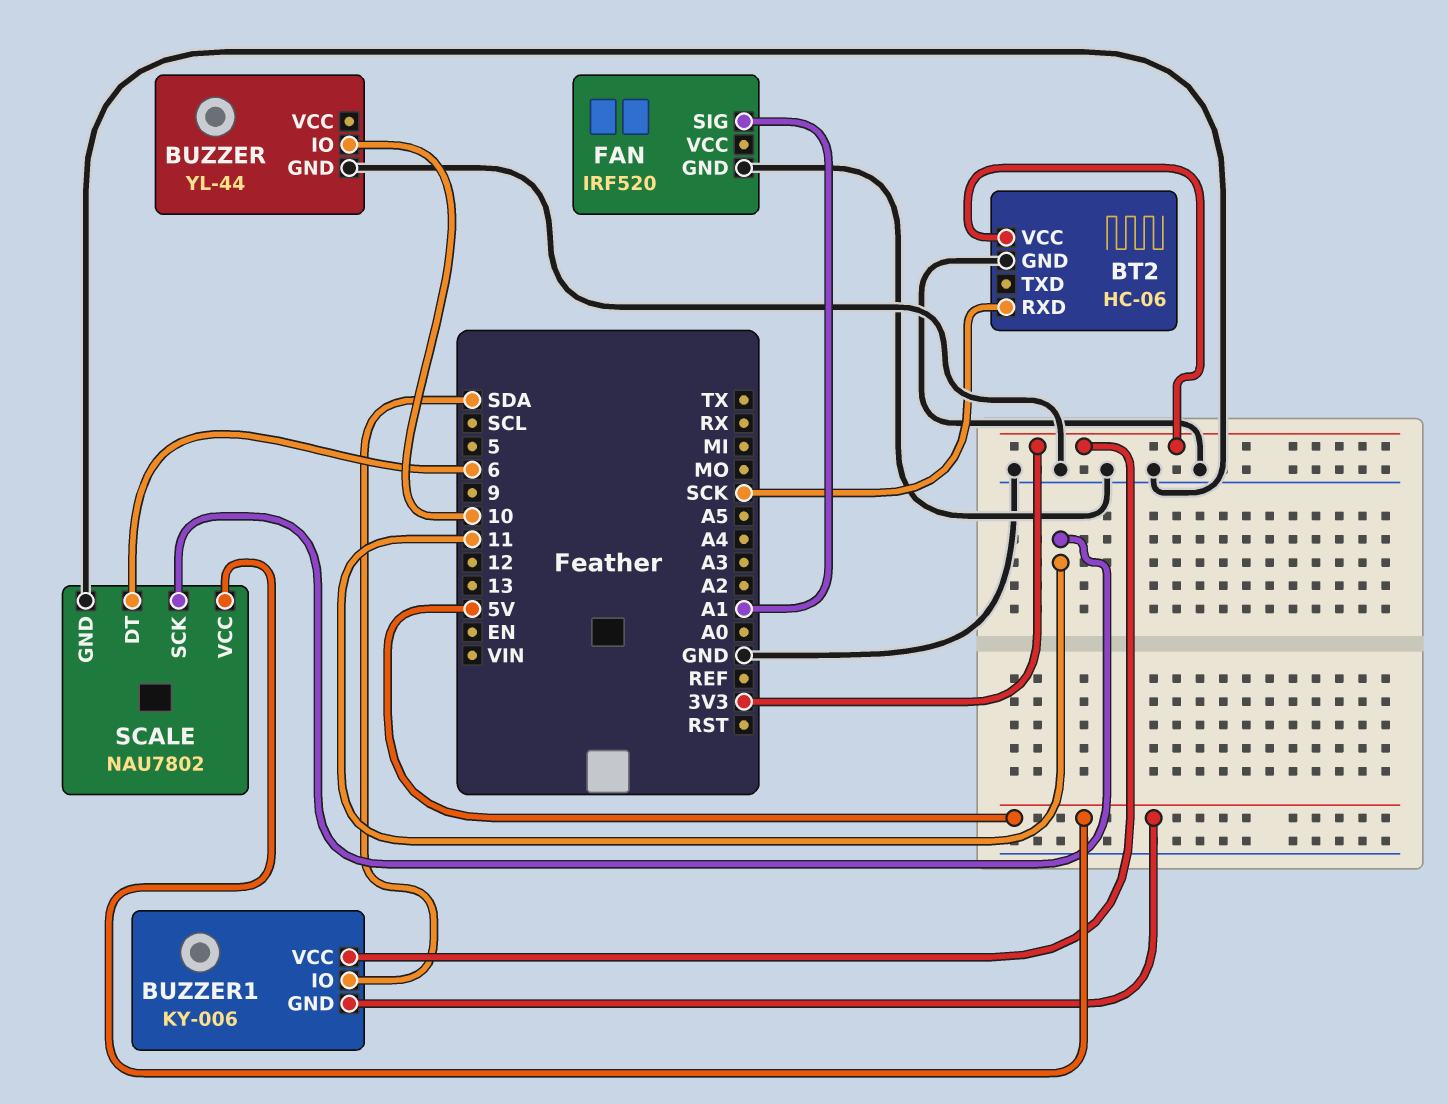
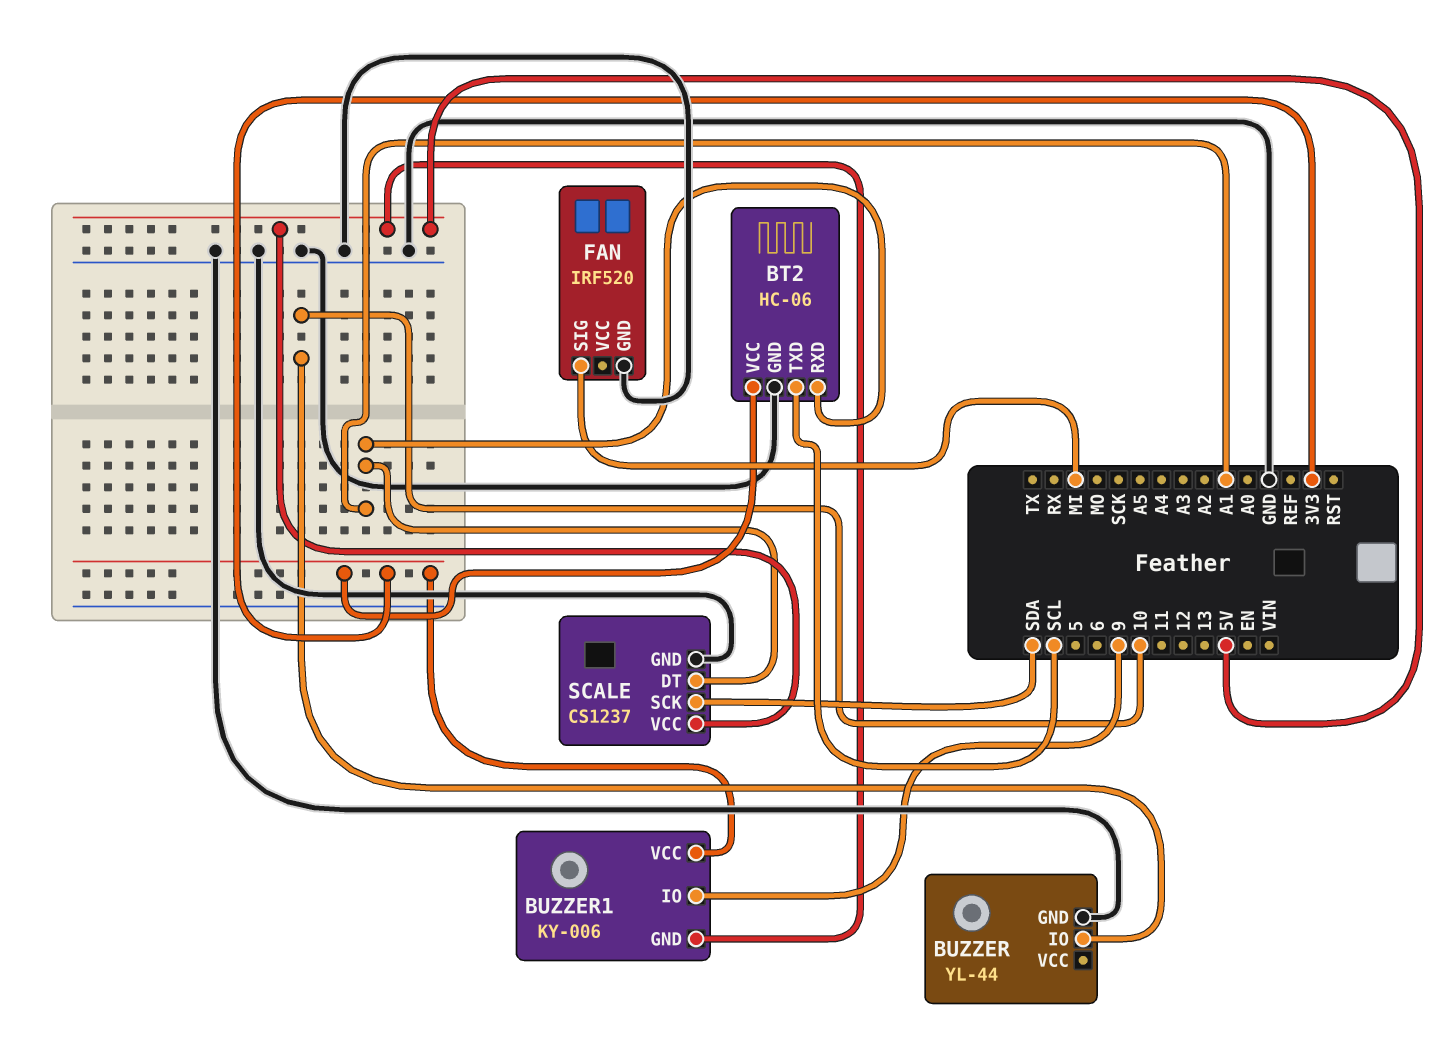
BT2 pin RXD: SCK -> A1
BT2 pin TXD: none -> SCL
BUZZER1 pin IO: SDA -> 9
FAN pin SIG: A1 -> MI
SCALE: NAU7802 -> CS1237
SCALE pin DT: 6 -> A1
SCALE pin SCK: 11 -> SDA

